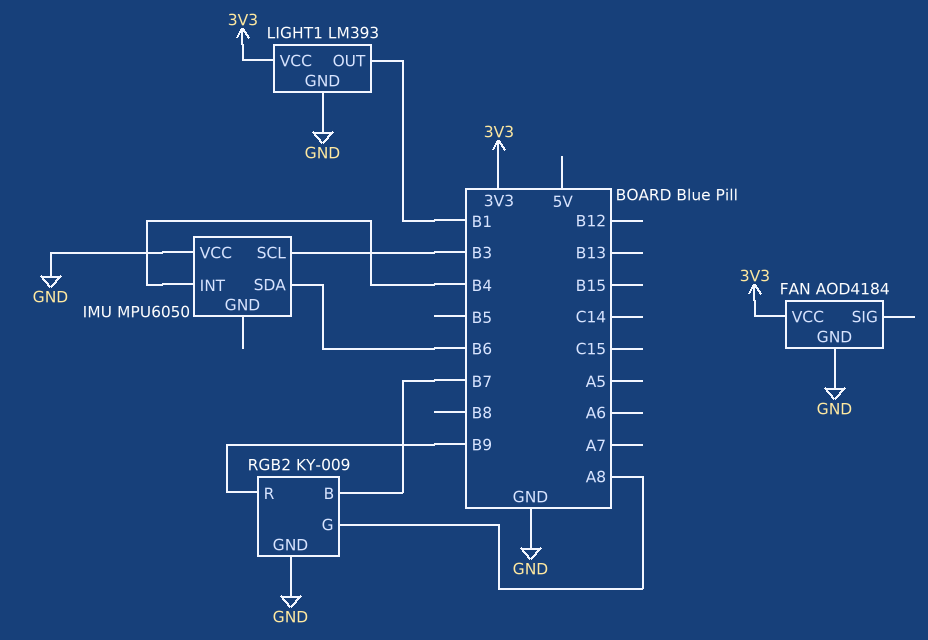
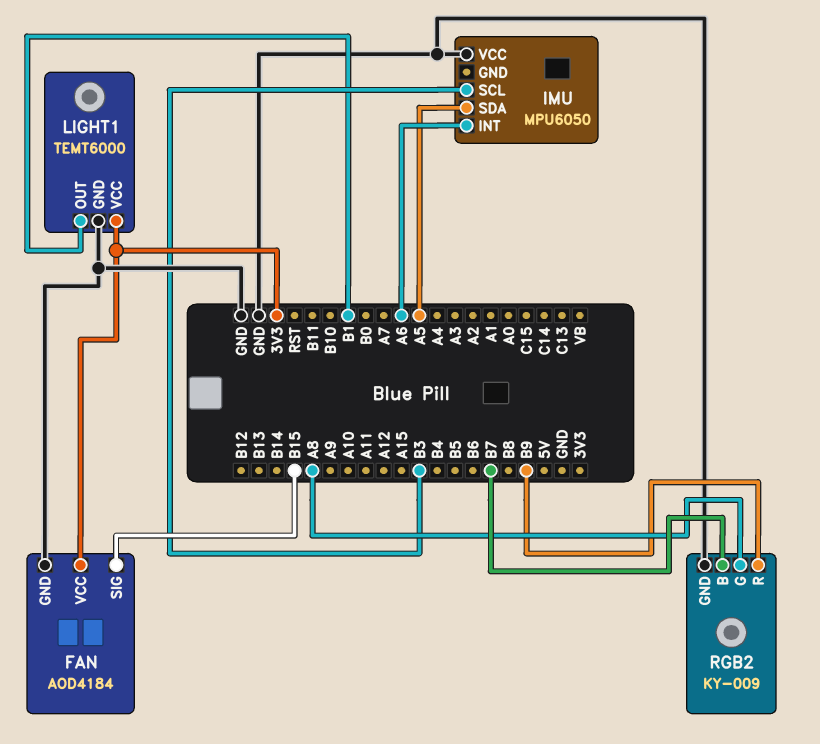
FAN pin SIG: none -> B15
IMU pin INT: B4 -> A6
IMU pin SDA: B6 -> A5
LIGHT1: LM393 -> TEMT6000

